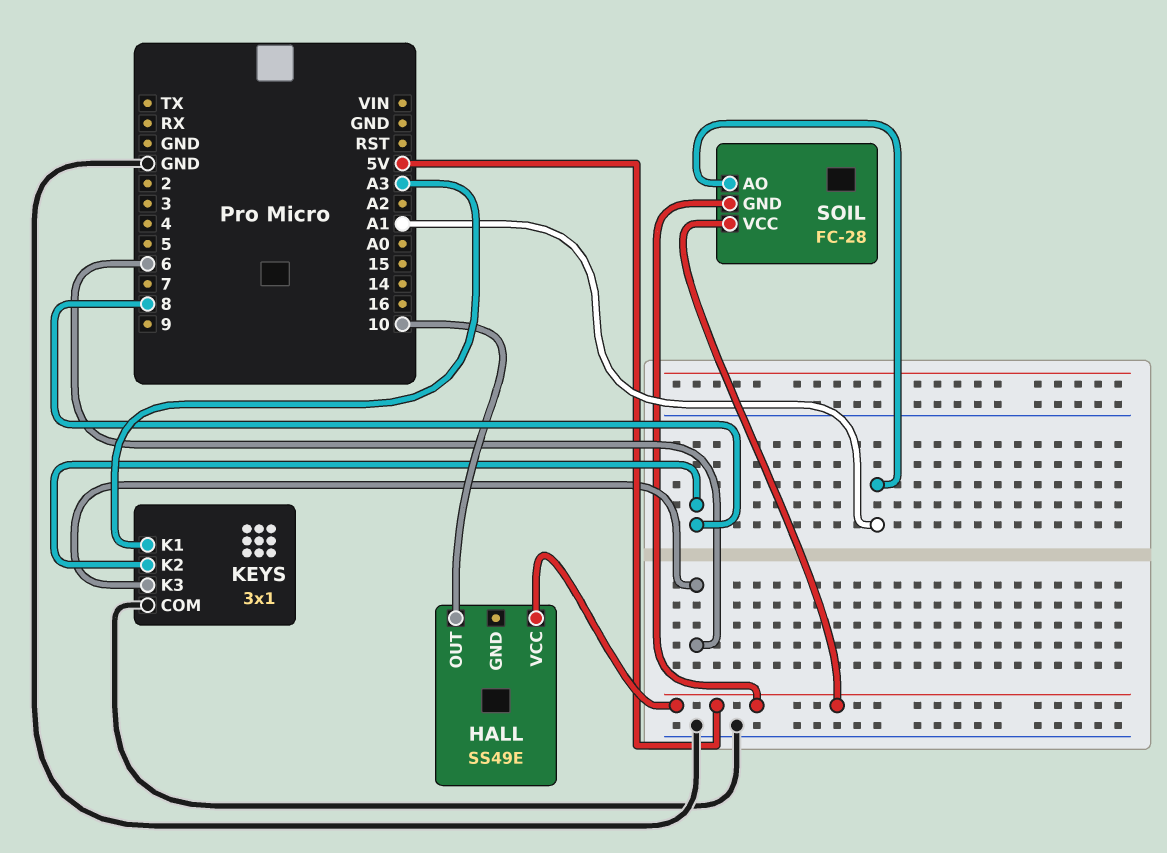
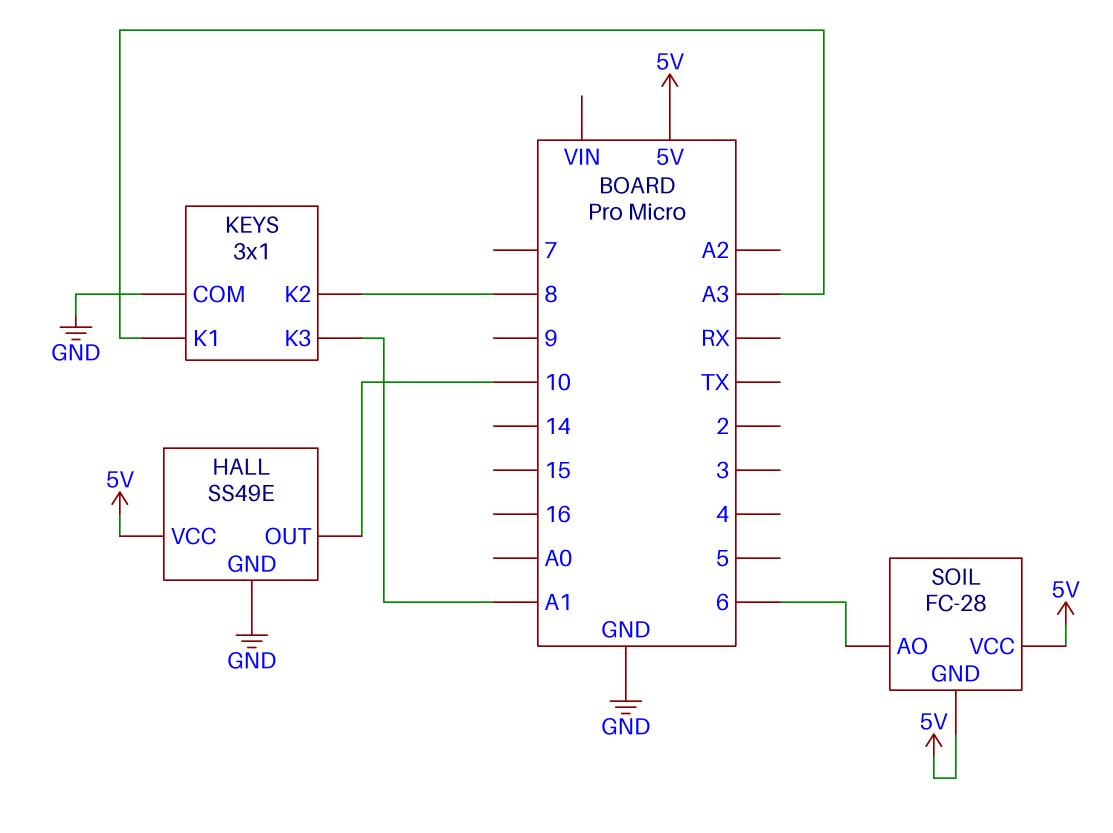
HALL pin GND: none -> GND
KEYS pin K3: 6 -> A1
SOIL pin AO: A1 -> 6

